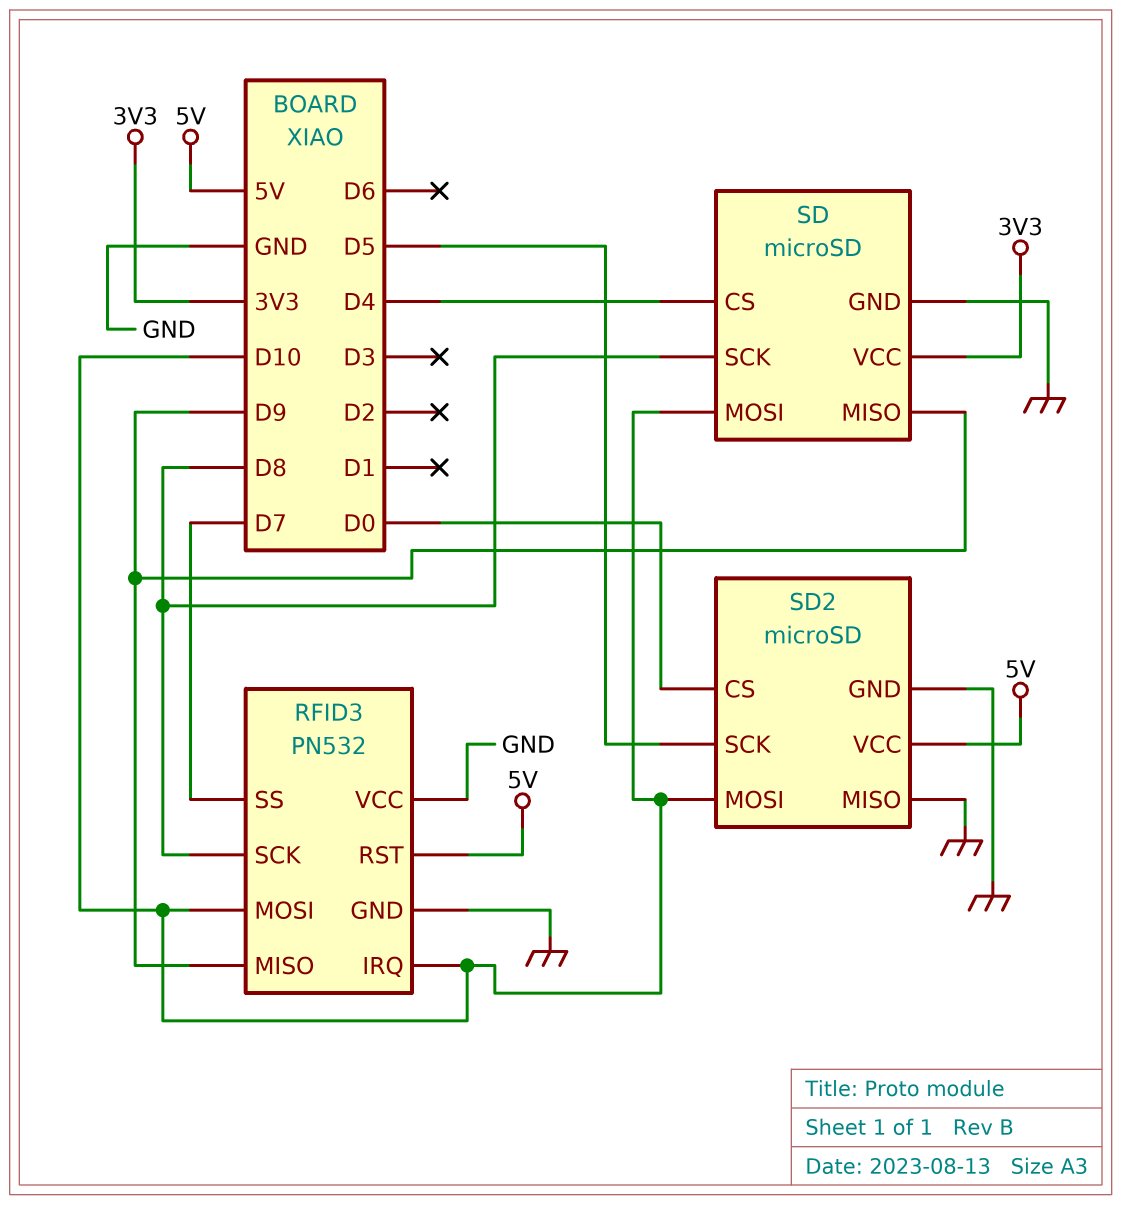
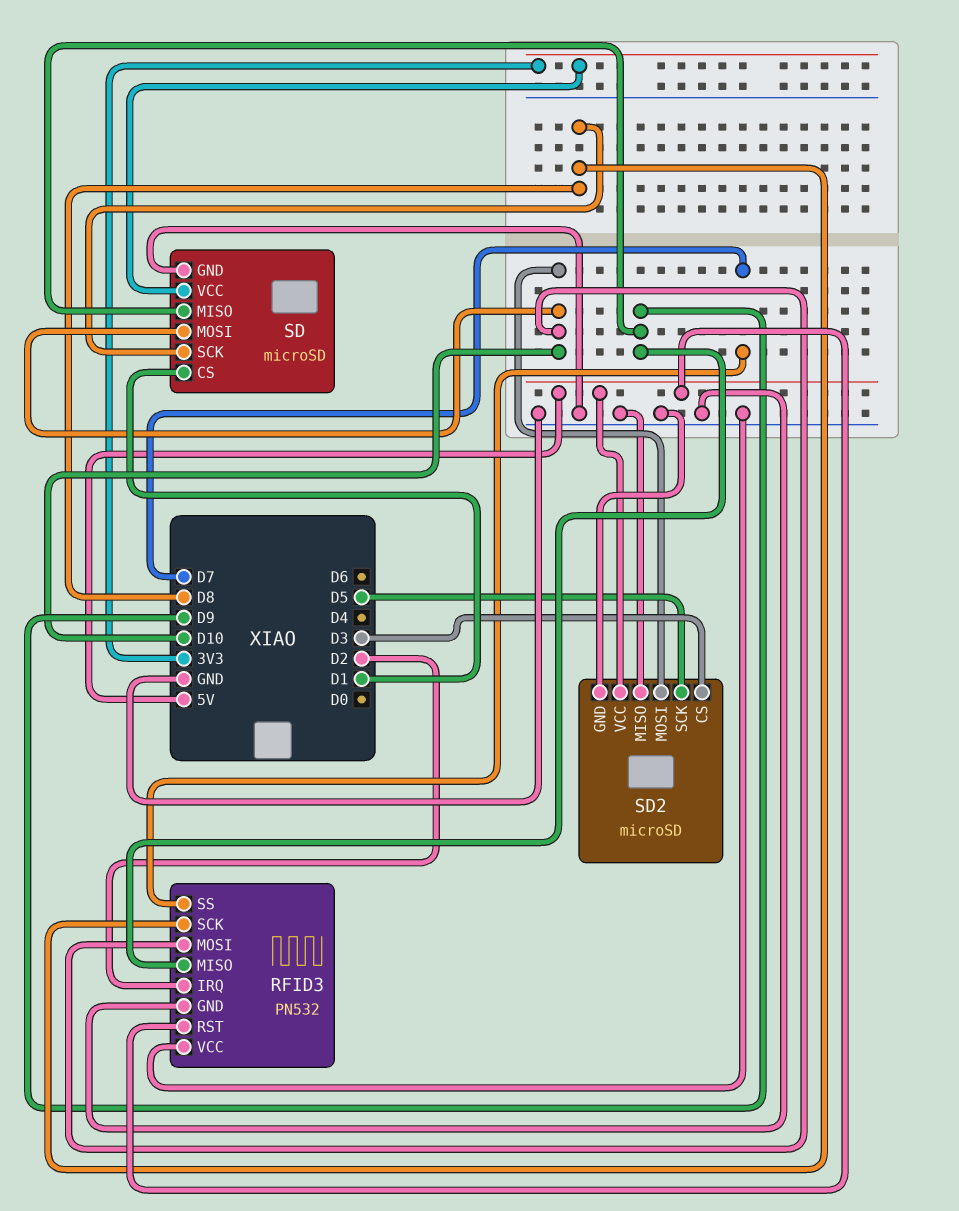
RFID3 pin IRQ: D10 -> D2
SD pin CS: D4 -> D1
SD2 pin CS: D0 -> D3

